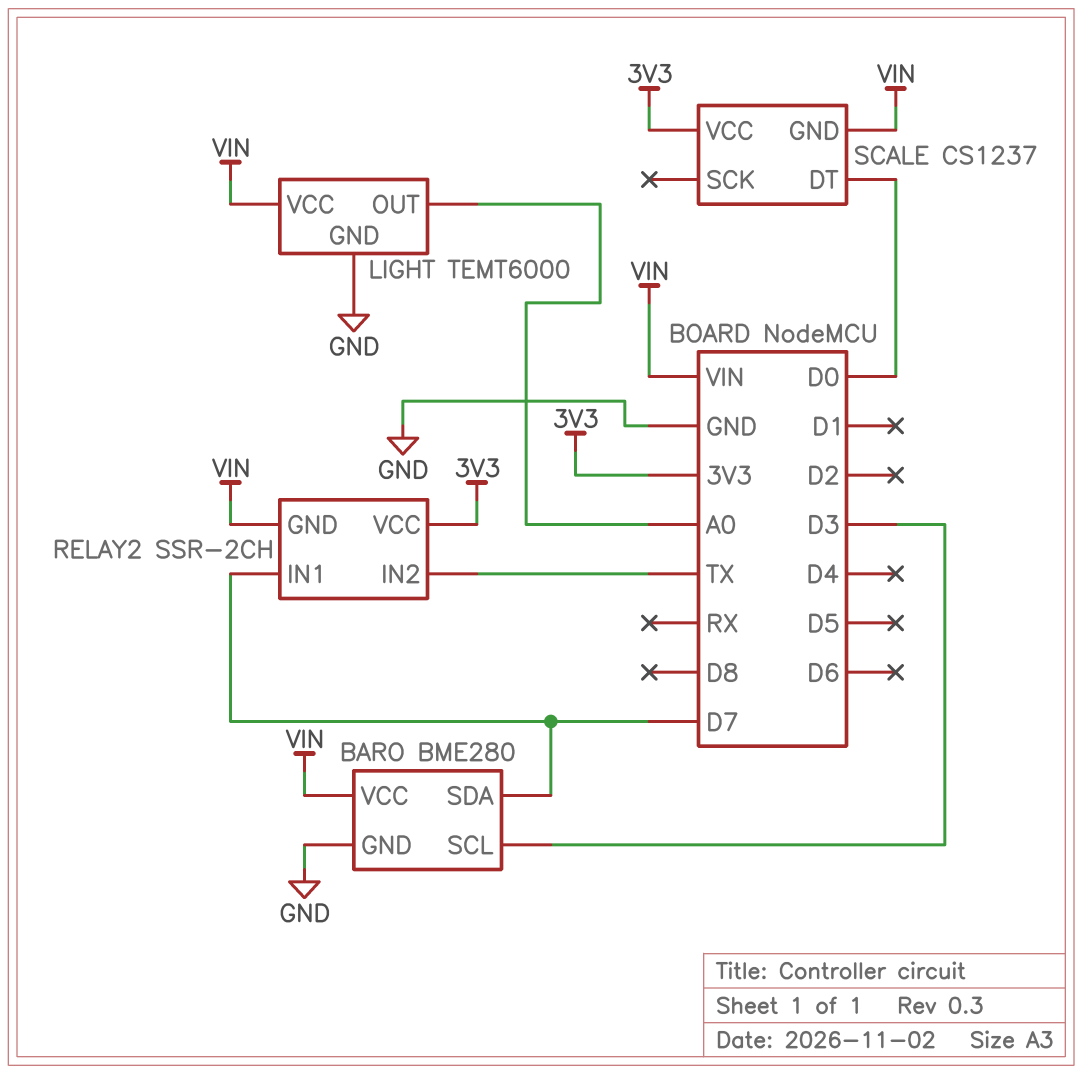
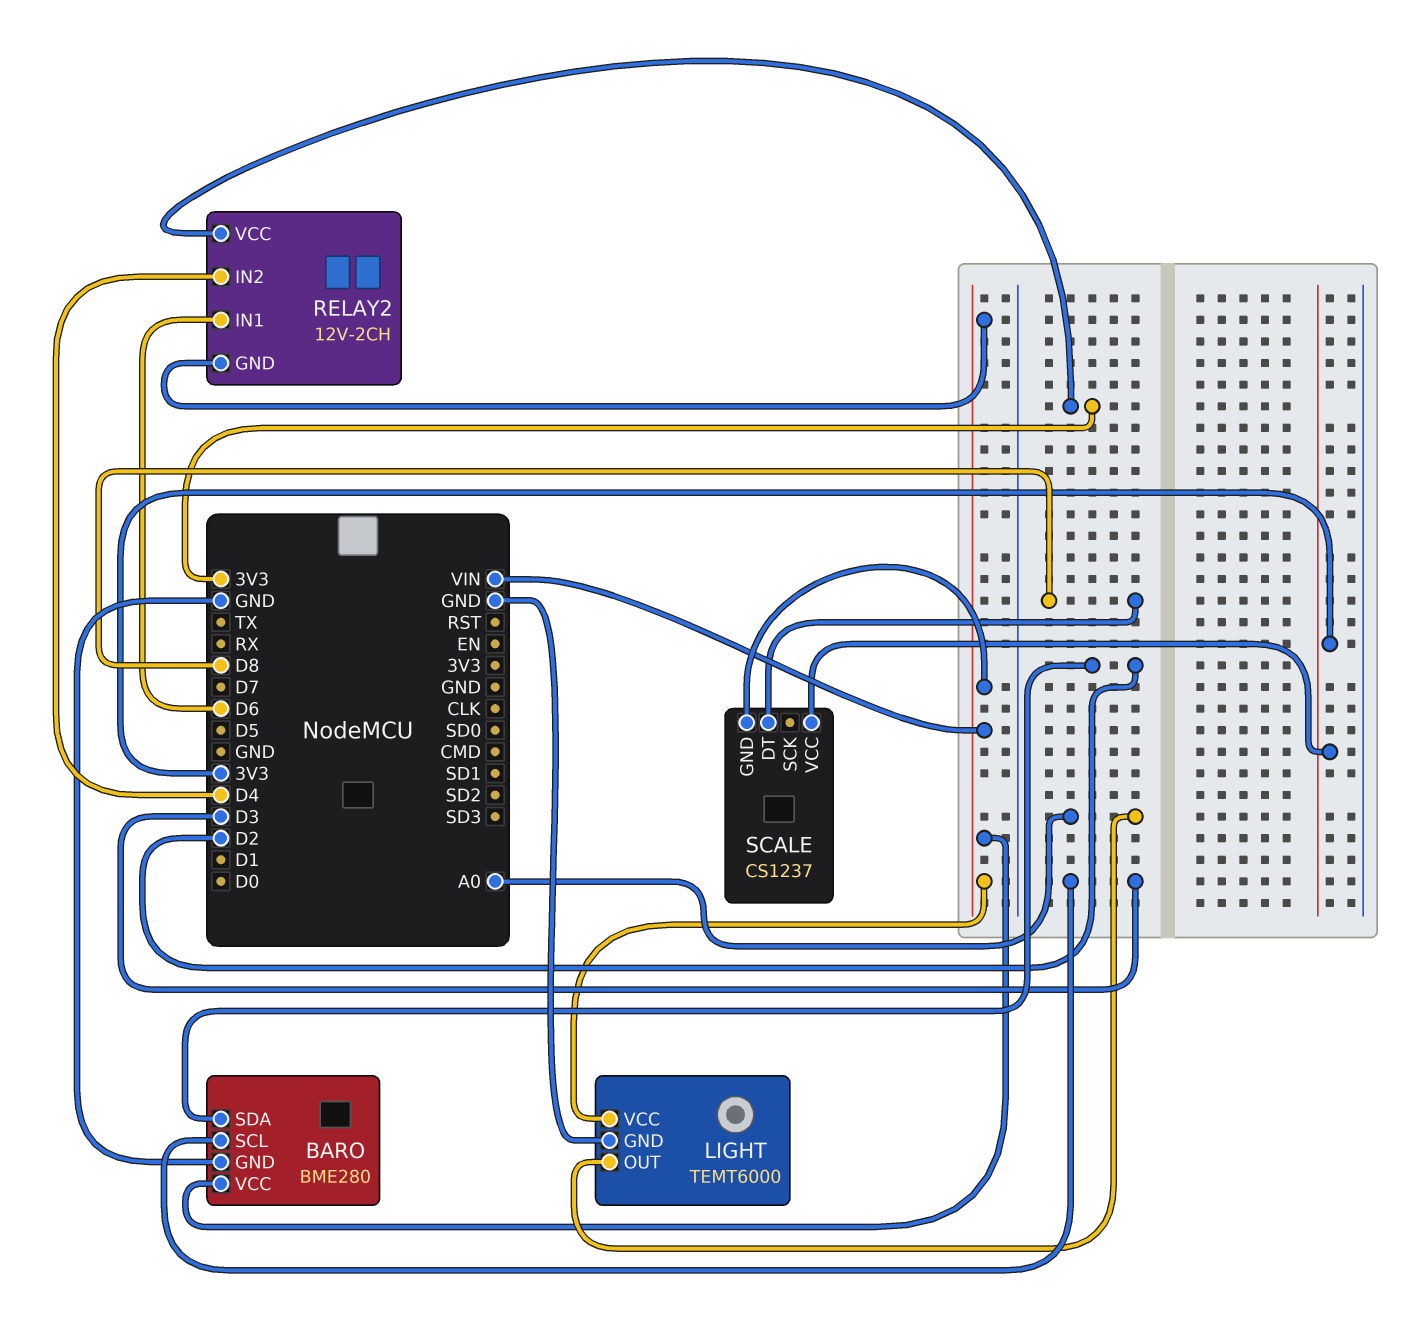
BARO pin SDA: D7 -> D2
RELAY2: SSR-2CH -> 12V-2CH
RELAY2 pin IN1: D7 -> D6
RELAY2 pin IN2: TX -> D4
SCALE pin DT: D0 -> D8

